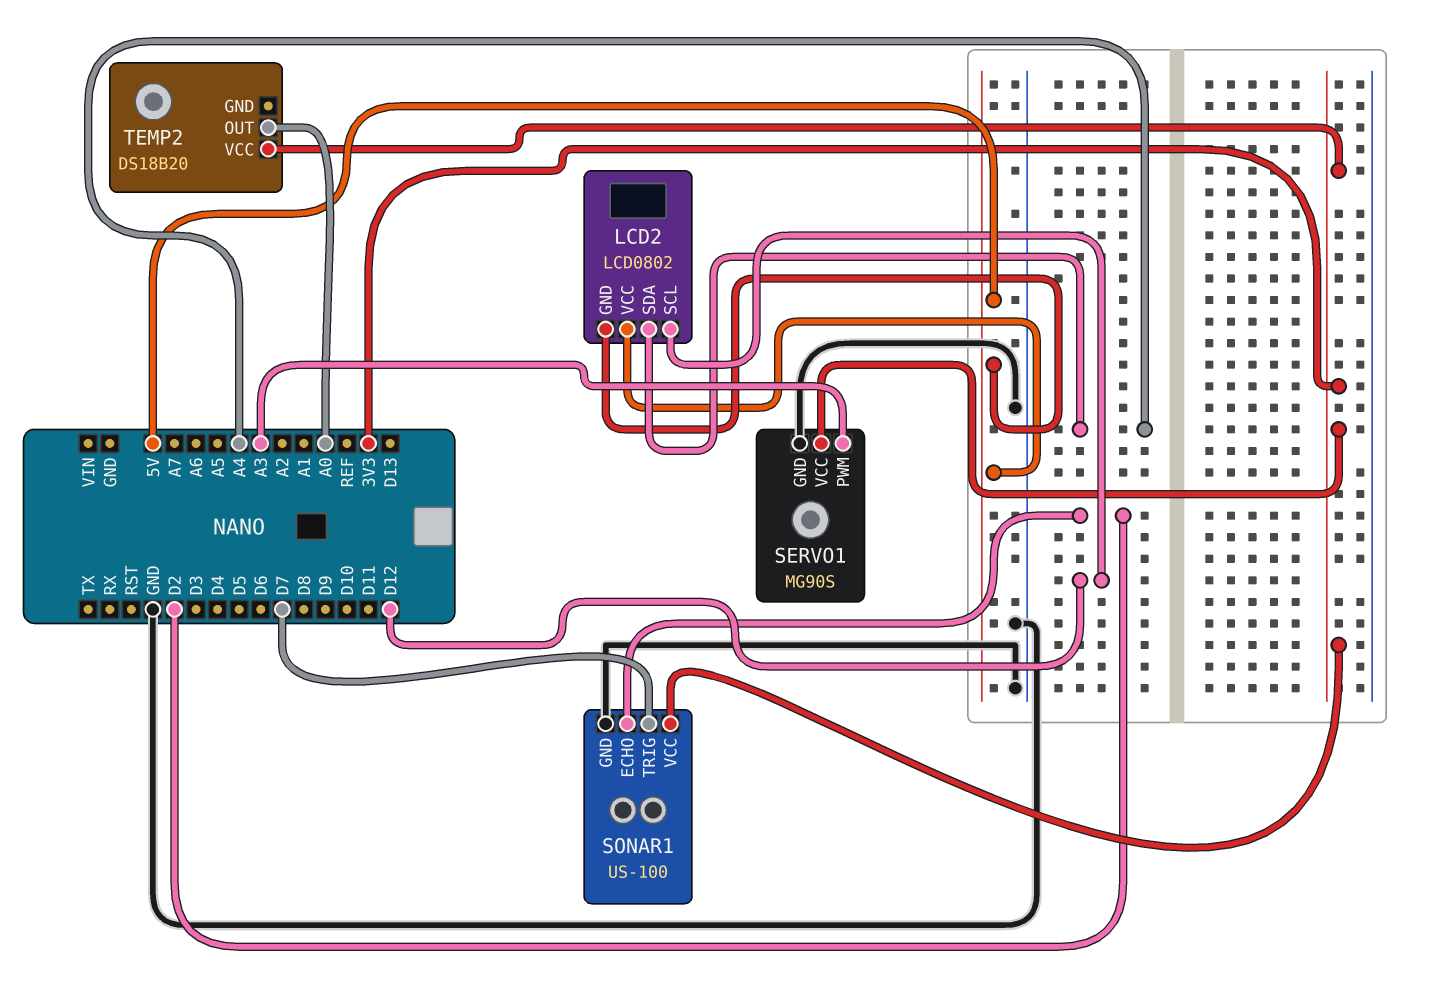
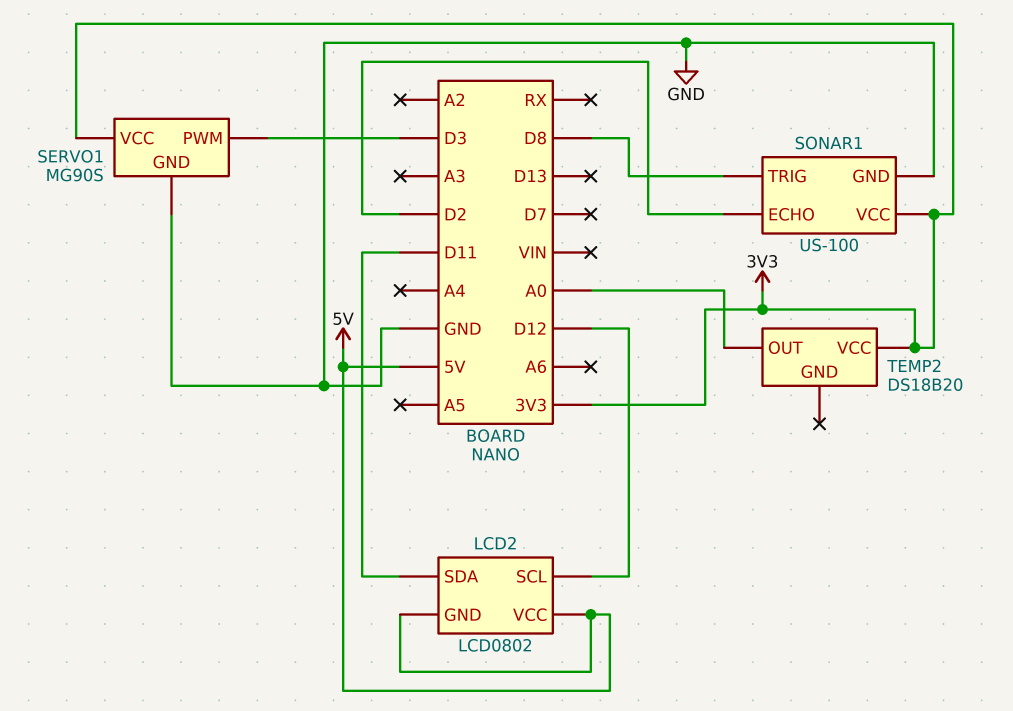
LCD2 pin SDA: A4 -> D11
SERVO1 pin PWM: A3 -> D3
SONAR1 pin TRIG: D7 -> D8

